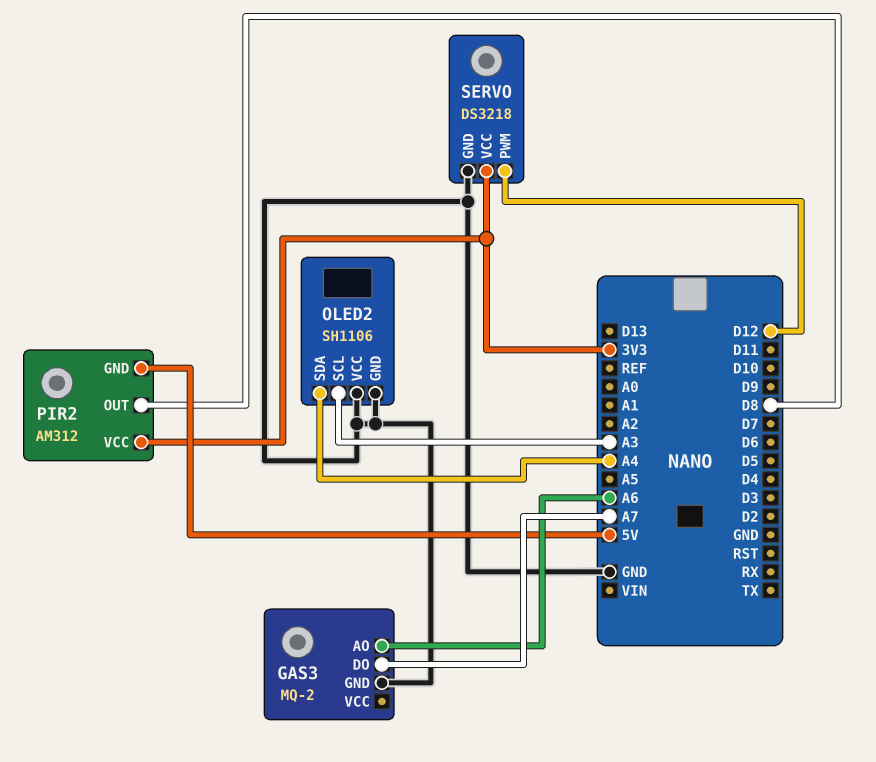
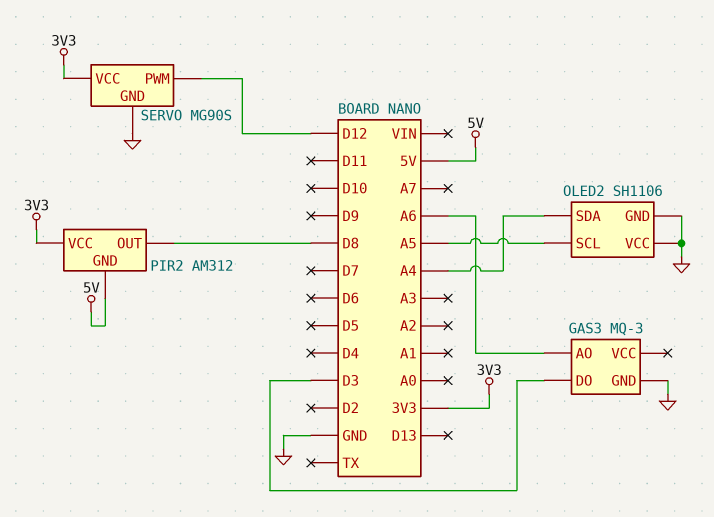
GAS3: MQ-2 -> MQ-3
GAS3 pin DO: A7 -> D3
OLED2 pin SCL: A3 -> A5
SERVO: DS3218 -> MG90S

